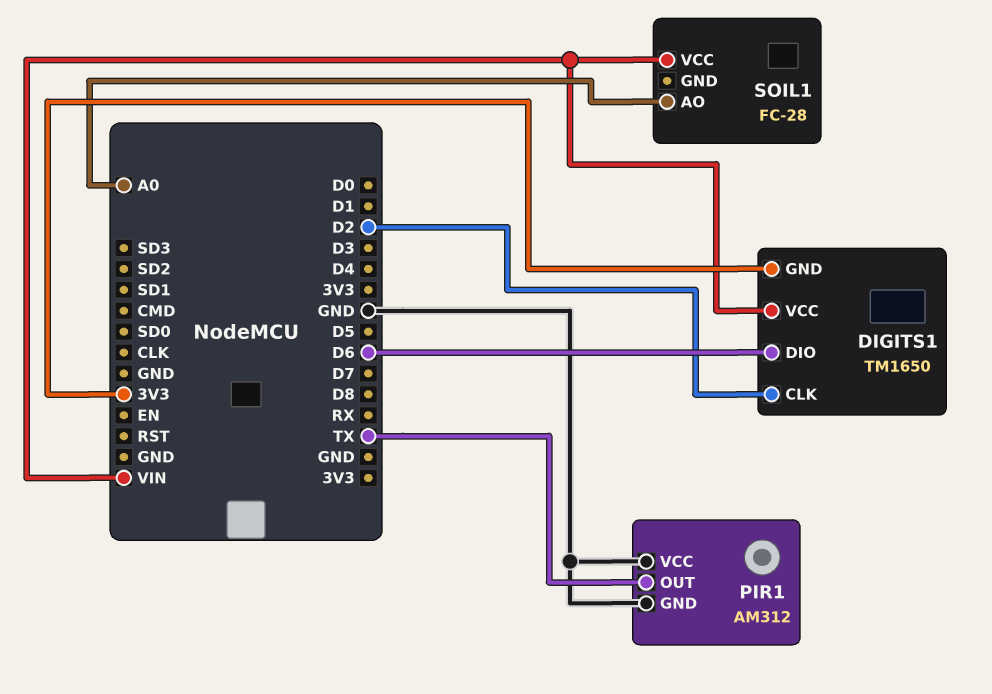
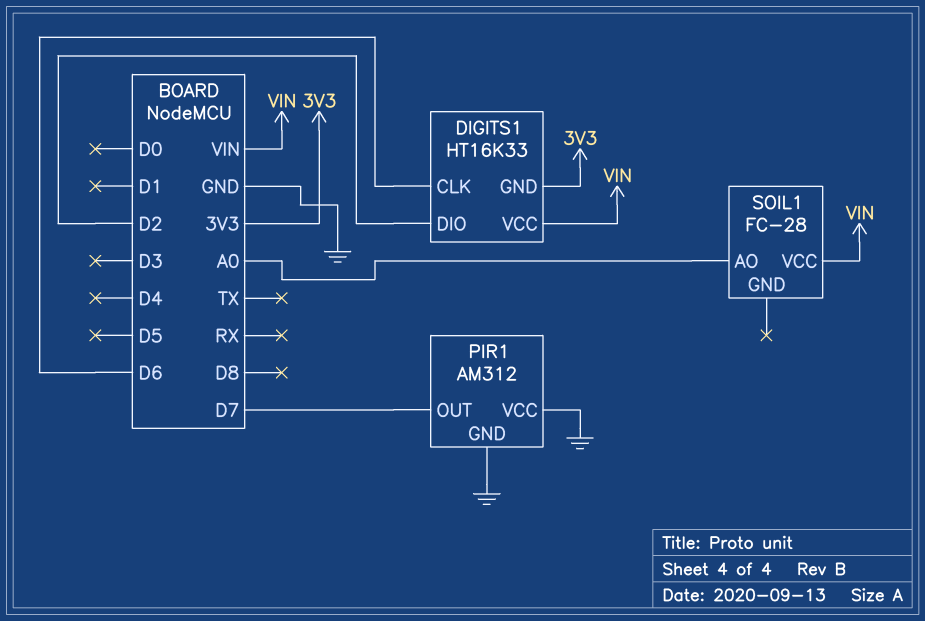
DIGITS1: TM1650 -> HT16K33
DIGITS1 pin CLK: D2 -> D6
DIGITS1 pin DIO: D6 -> D2
PIR1 pin OUT: TX -> D7

